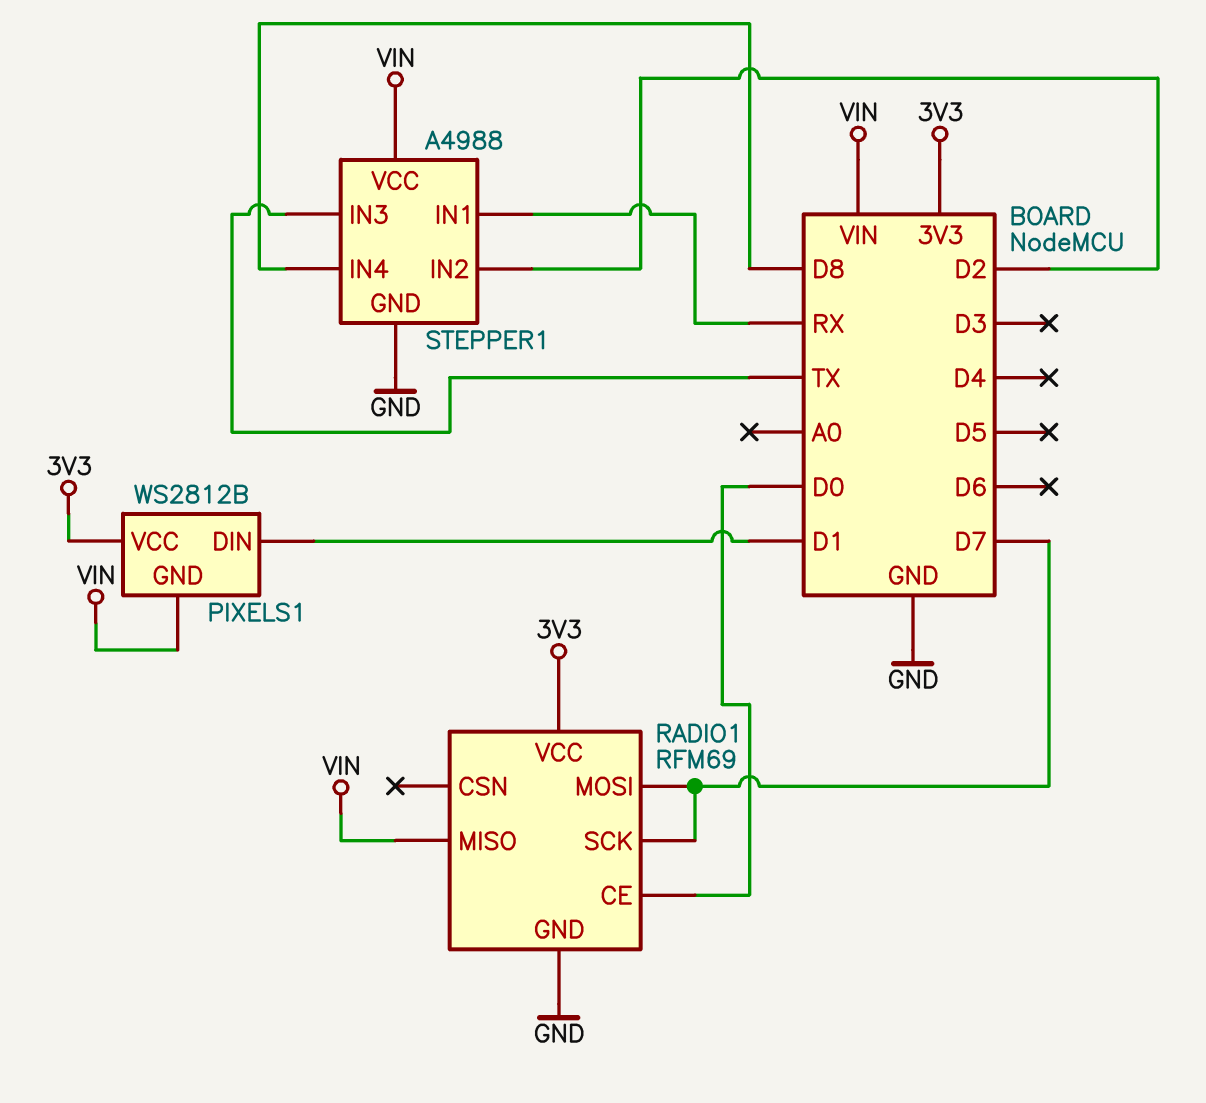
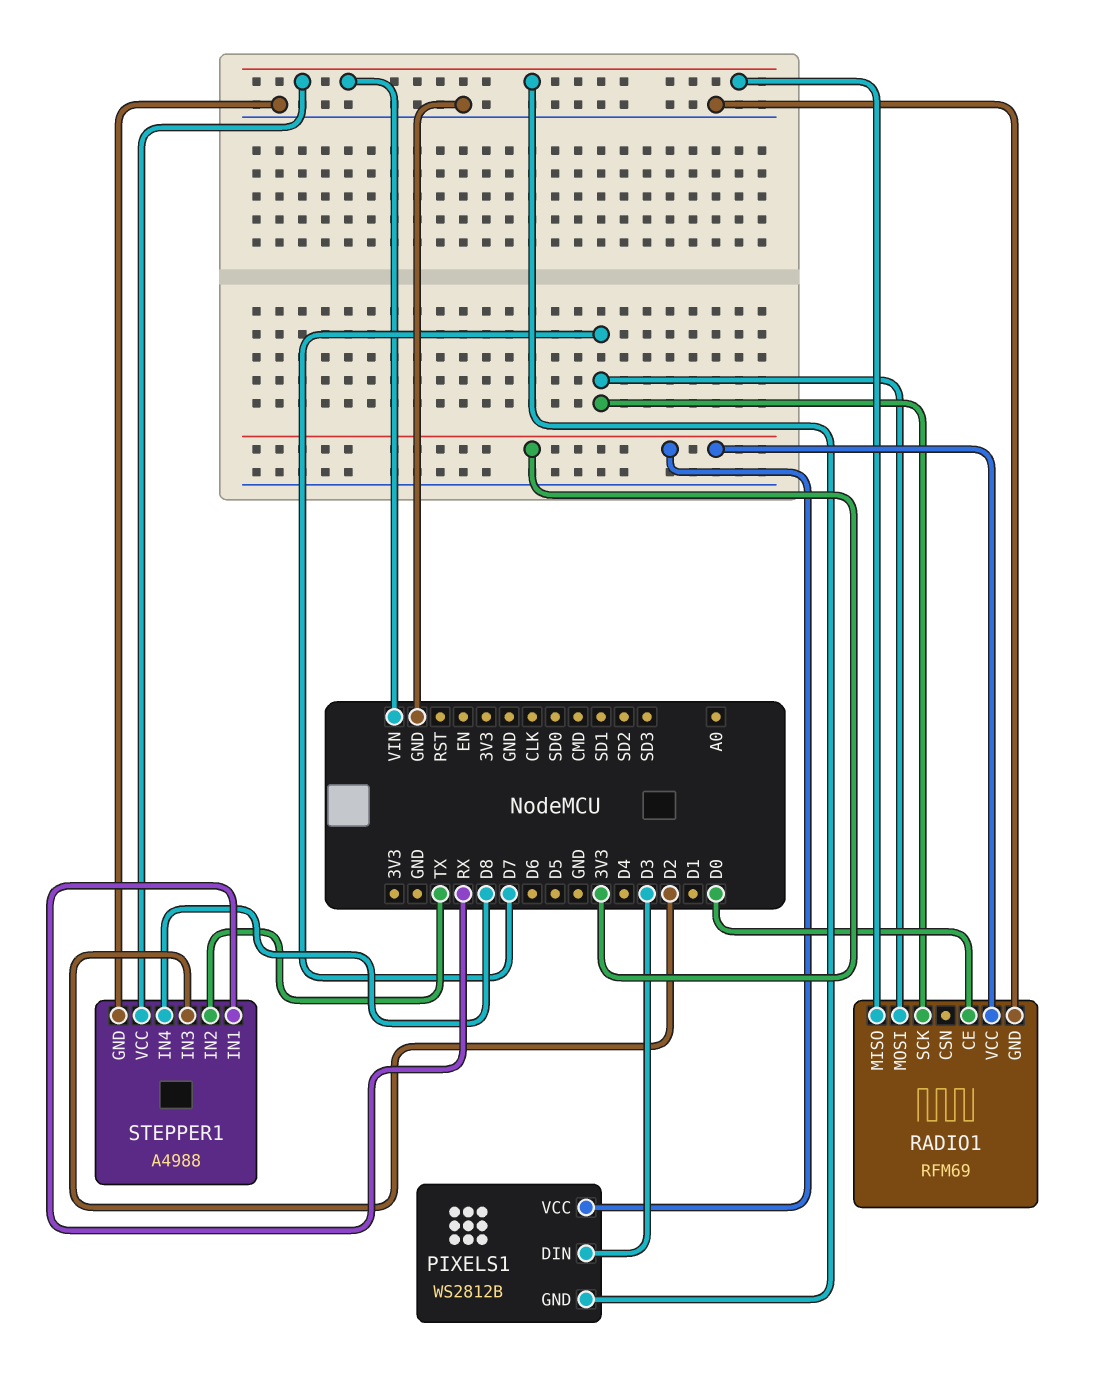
PIXELS1 pin DIN: D1 -> D3
STEPPER1 pin IN2: D2 -> TX
STEPPER1 pin IN3: TX -> D2

